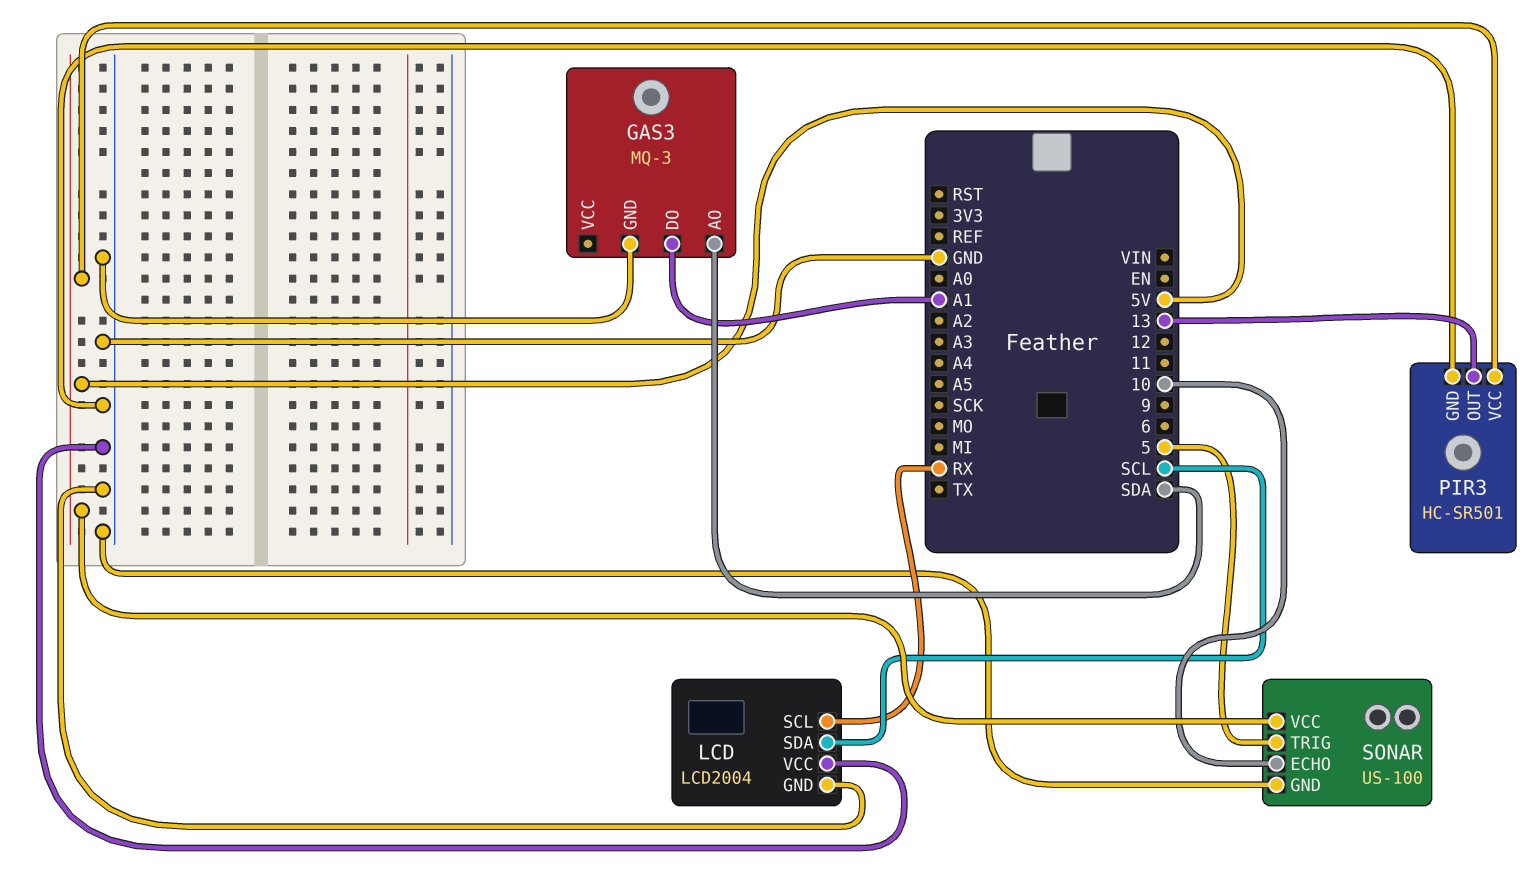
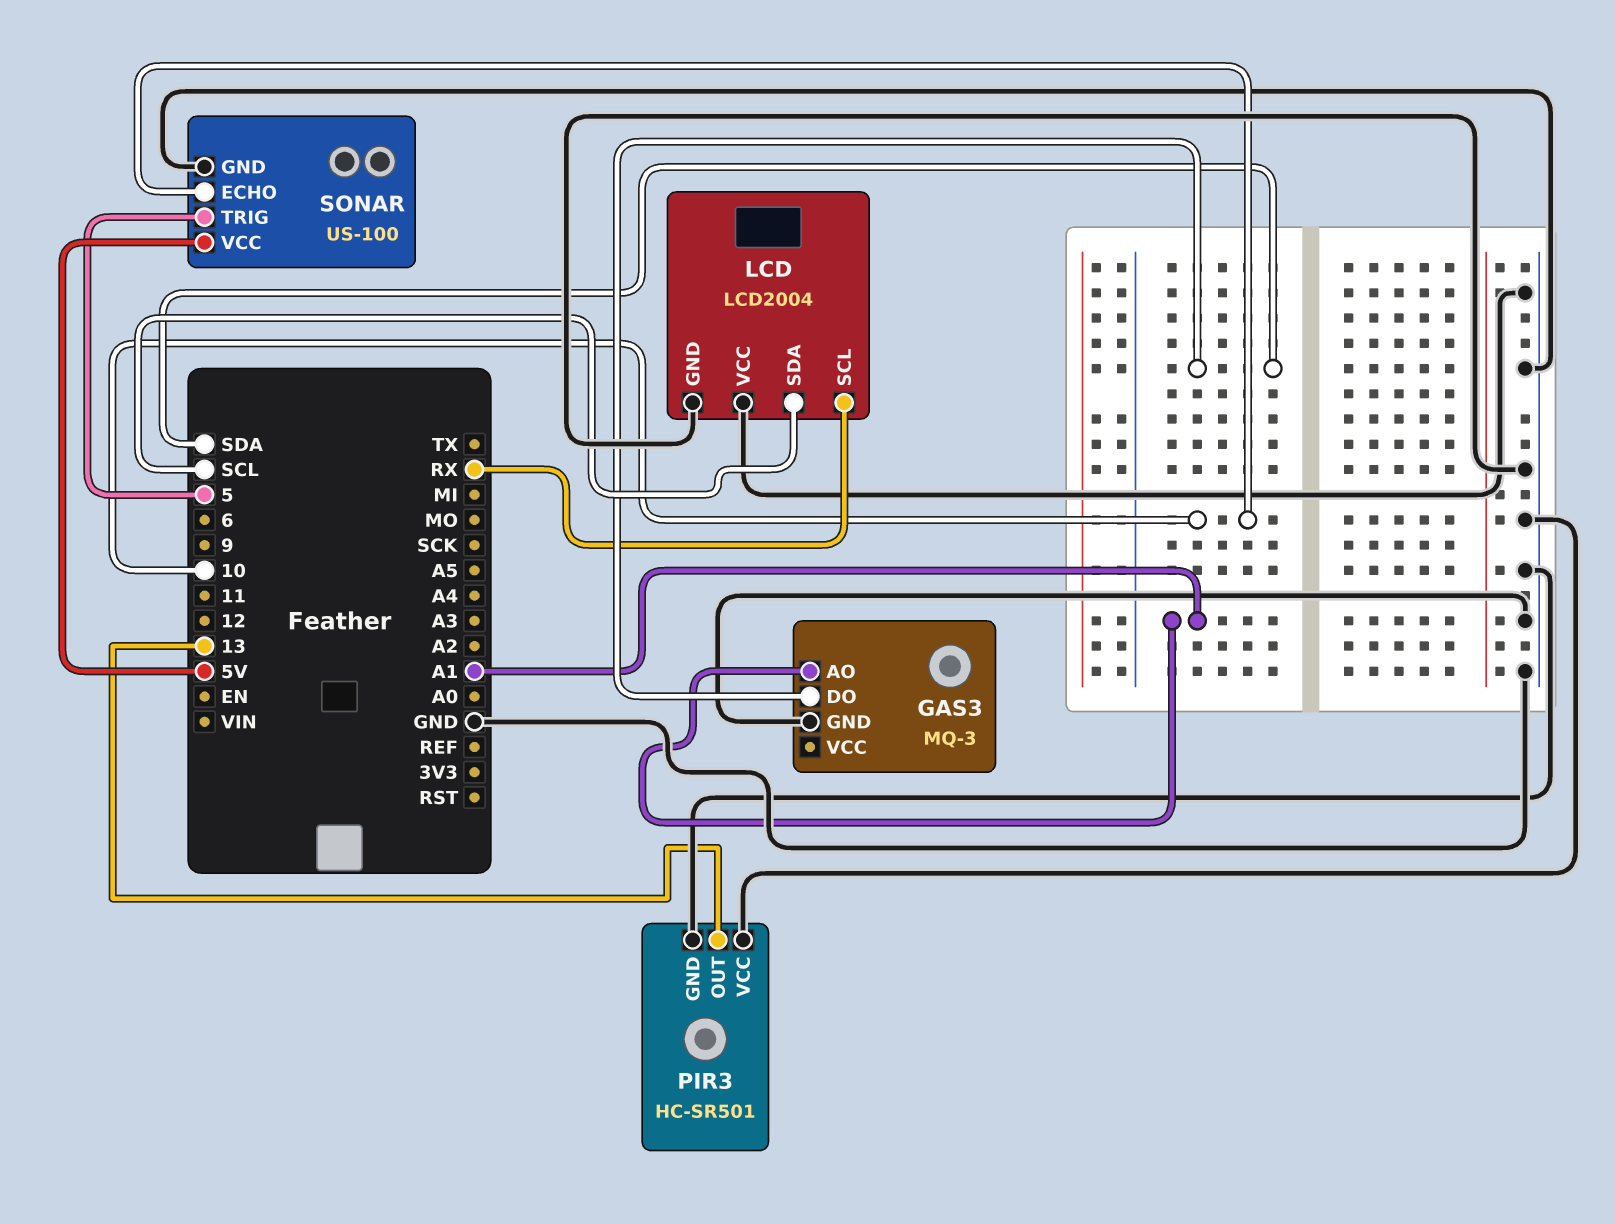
GAS3 pin AO: SDA -> A1
GAS3 pin DO: A1 -> SDA
PIR3 pin VCC: 5V -> GND

